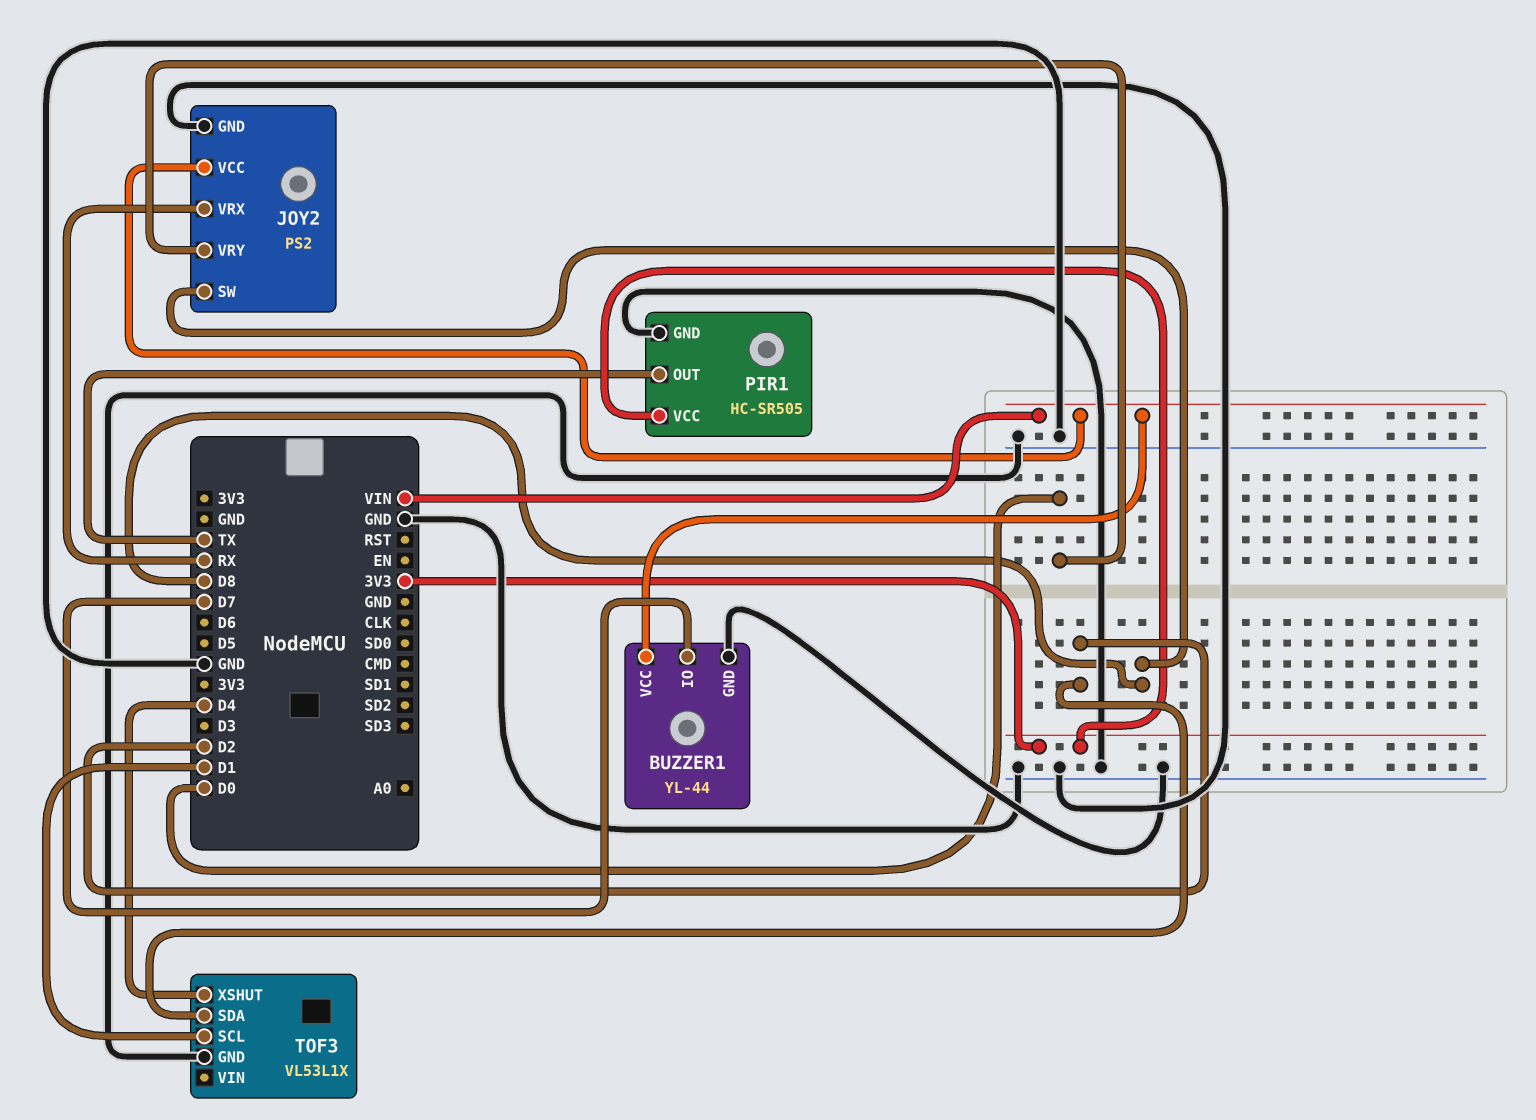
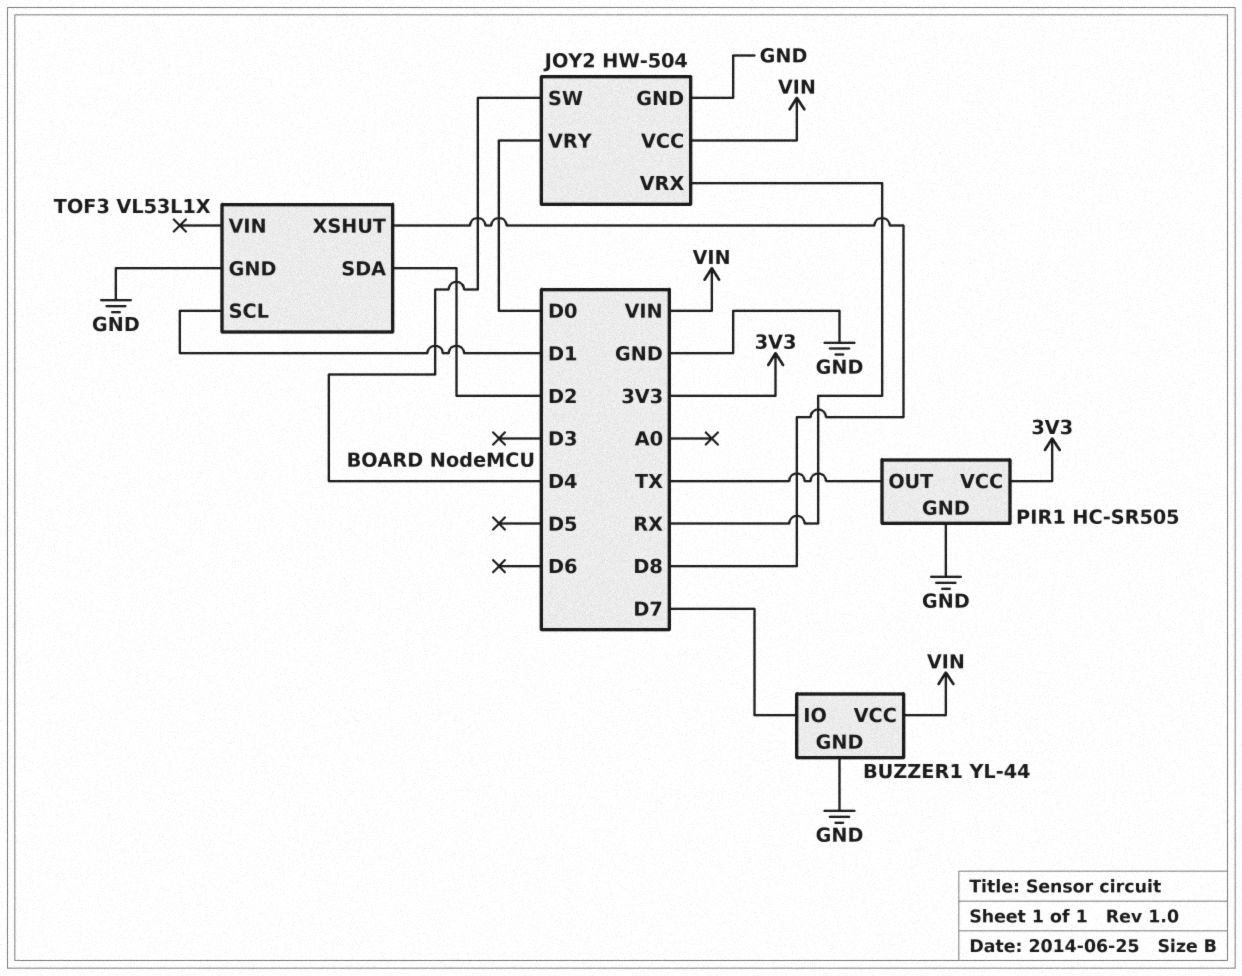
JOY2: PS2 -> HW-504
JOY2 pin SW: D8 -> D4
TOF3 pin XSHUT: D4 -> D8

